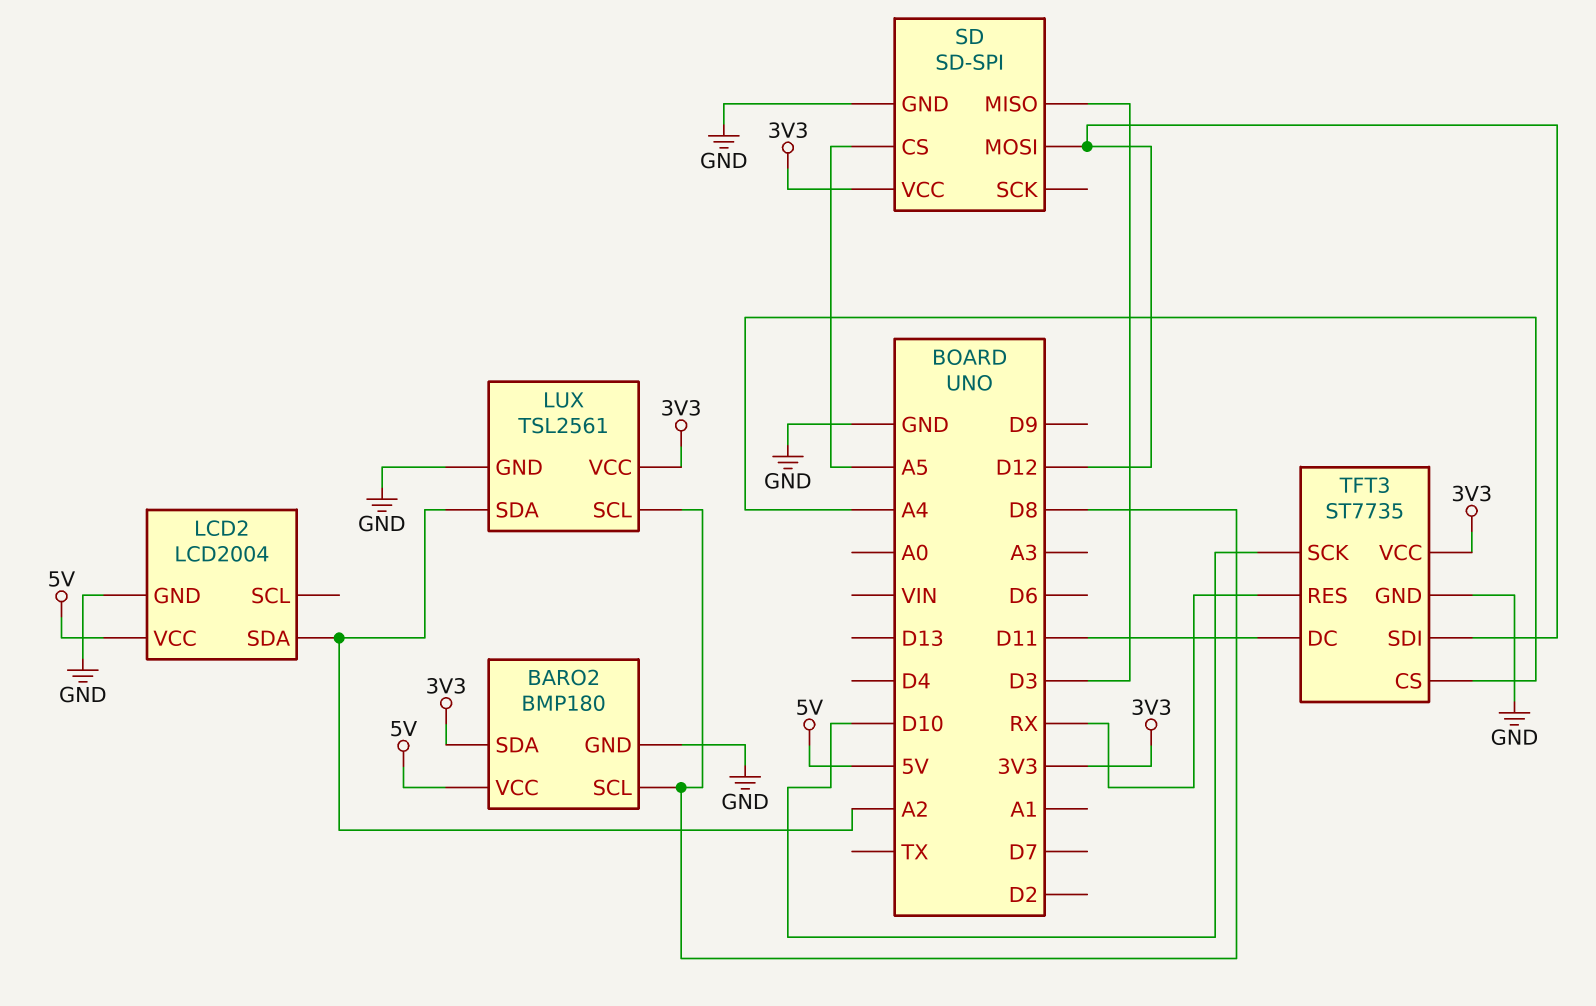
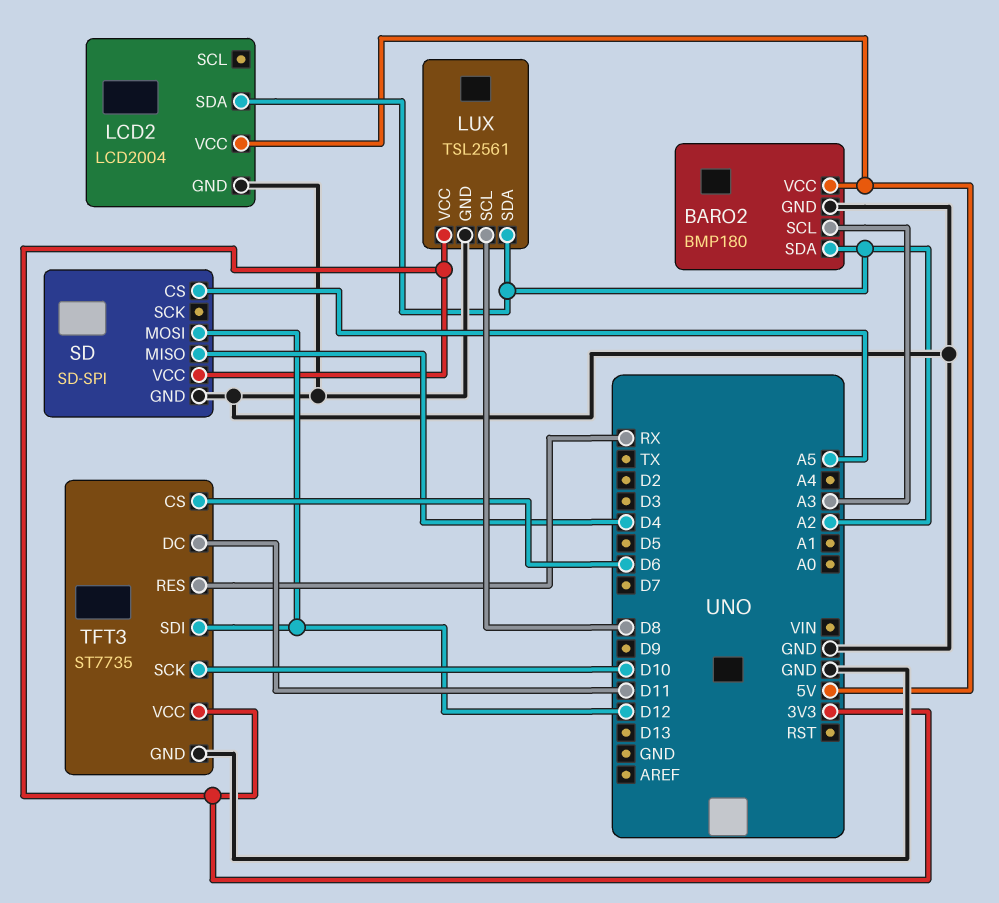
BARO2 pin SCL: D8 -> A3
BARO2 pin SDA: 3V3 -> A2
SD pin MISO: D3 -> D4
TFT3 pin CS: A4 -> D6

